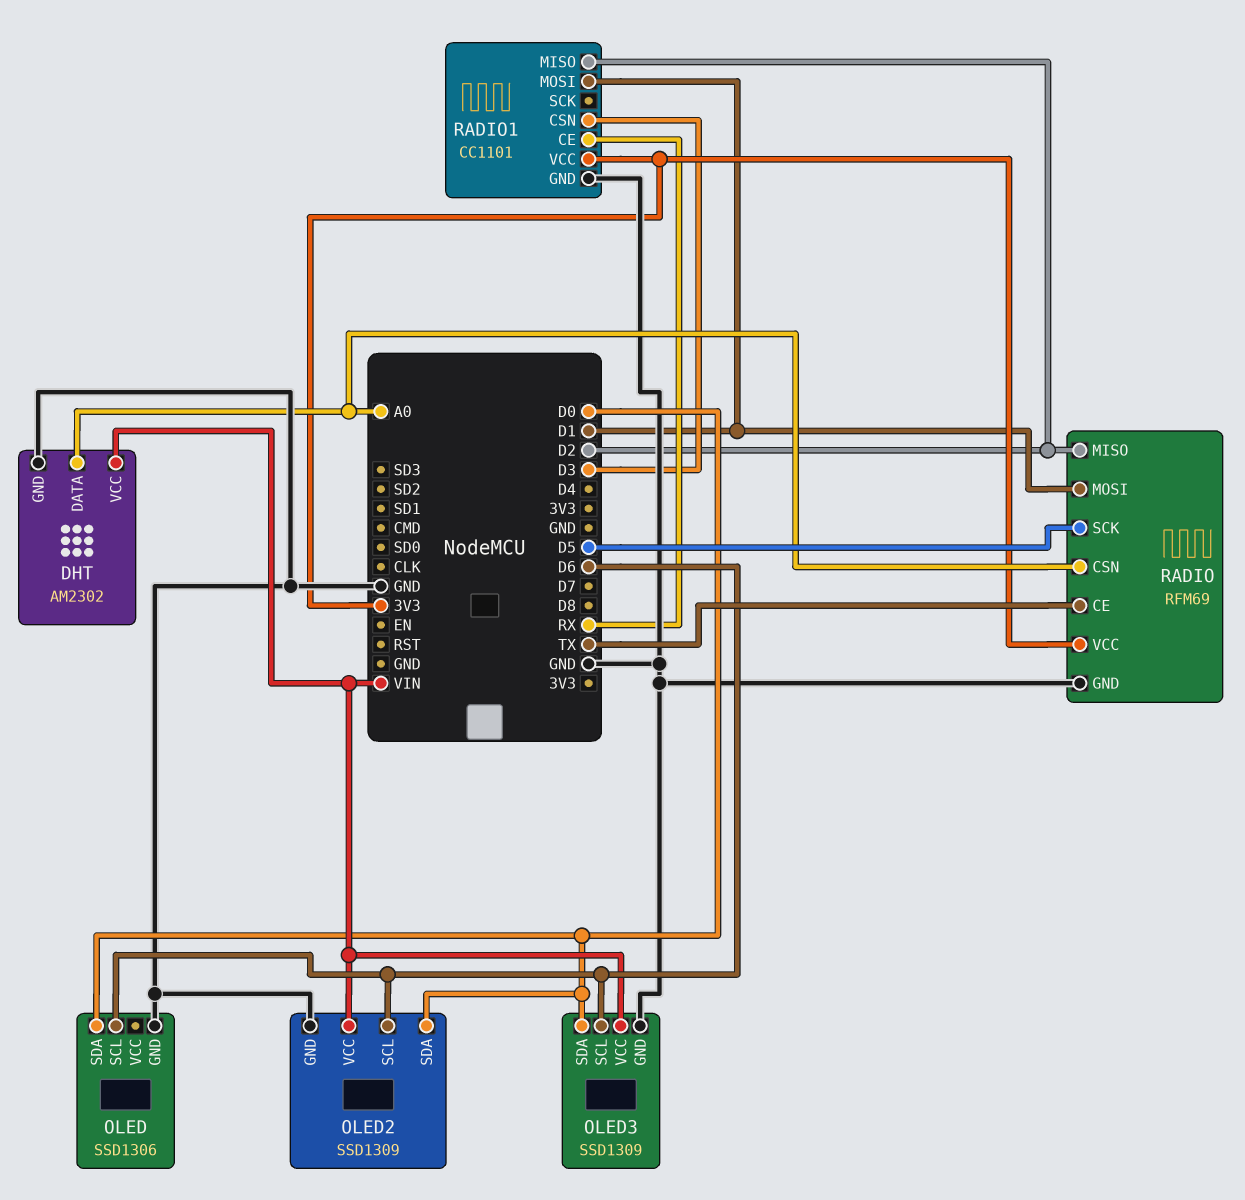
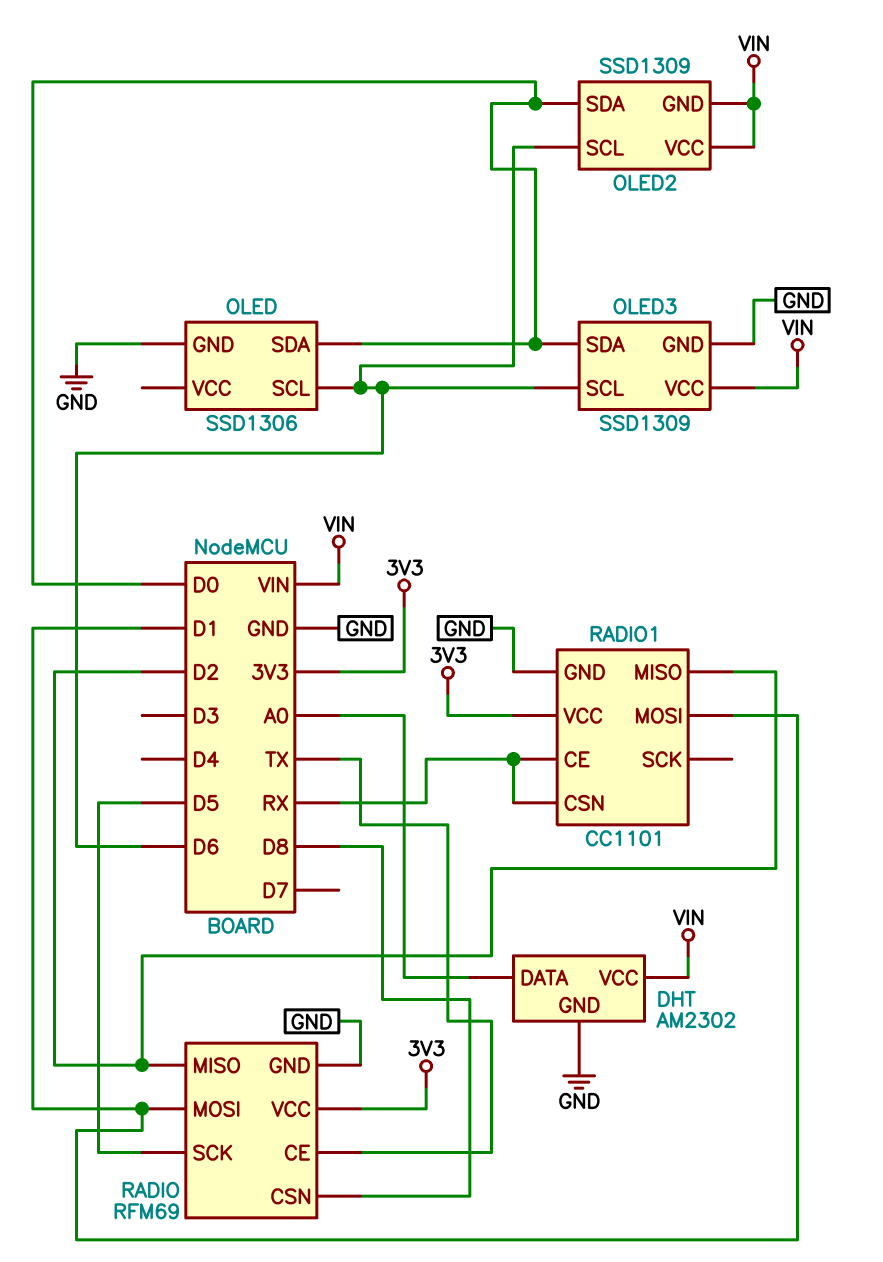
OLED2 pin GND: GND -> VIN
RADIO pin CSN: A0 -> D8
RADIO1 pin CSN: D3 -> RX

